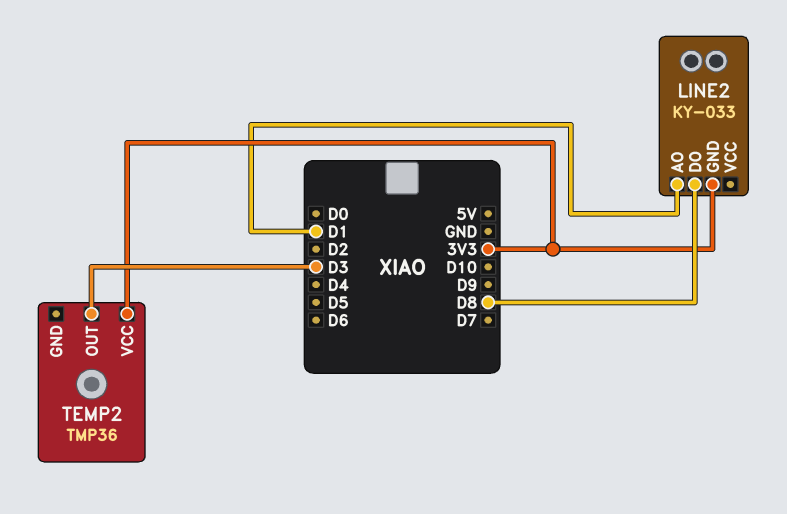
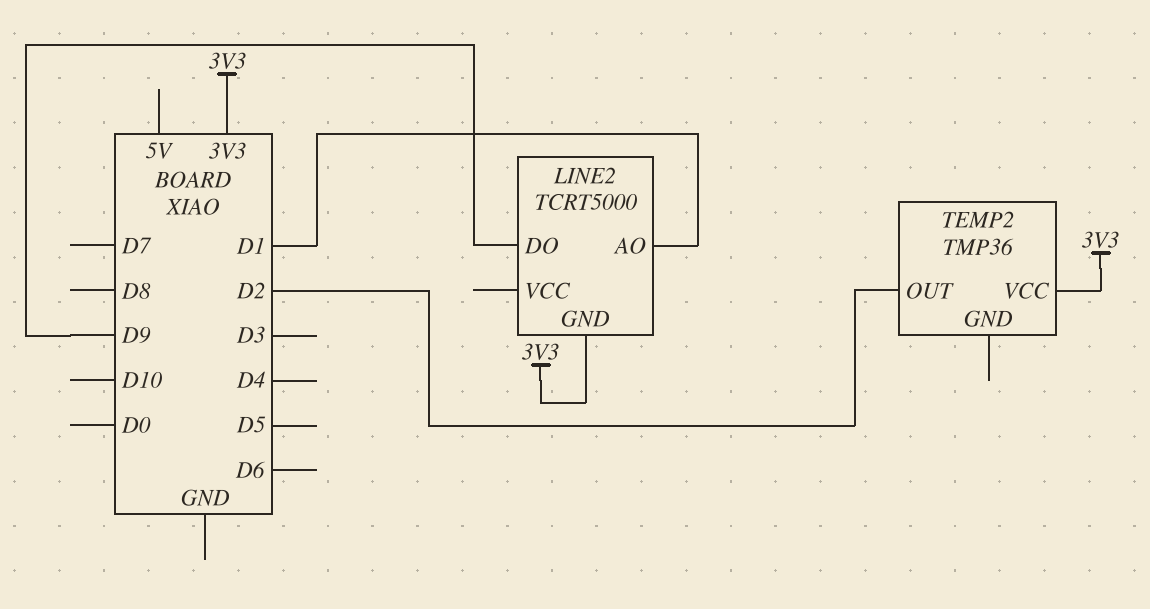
LINE2: KY-033 -> TCRT5000
LINE2 pin DO: D8 -> D9
TEMP2 pin OUT: D3 -> D2

